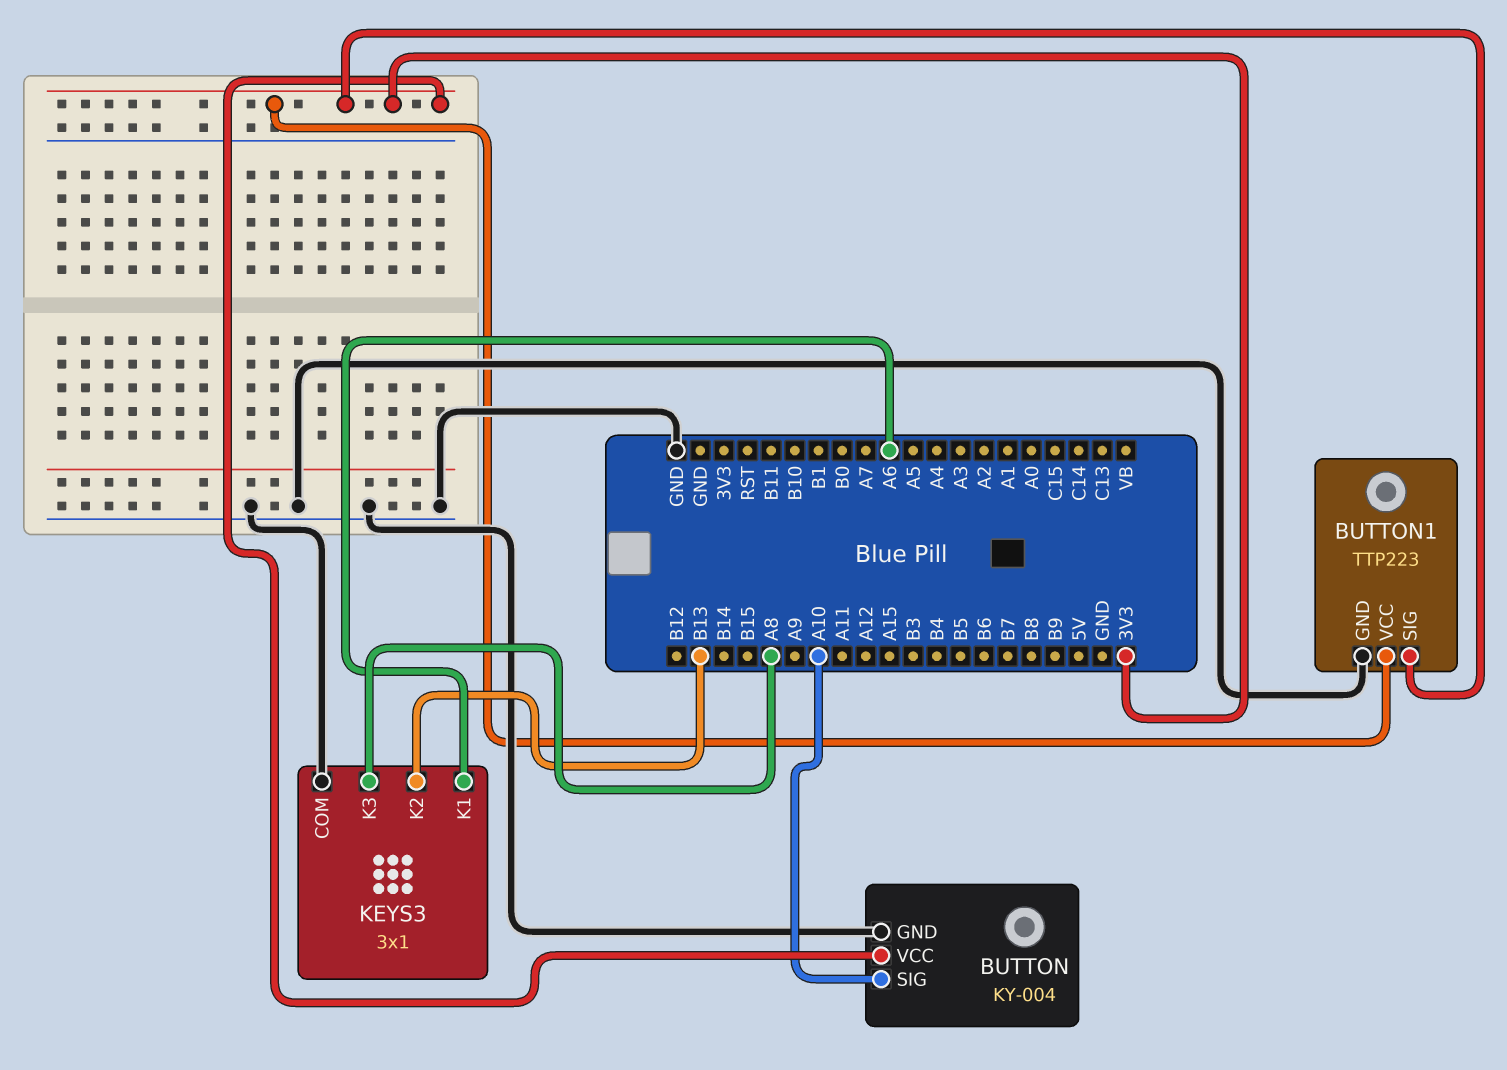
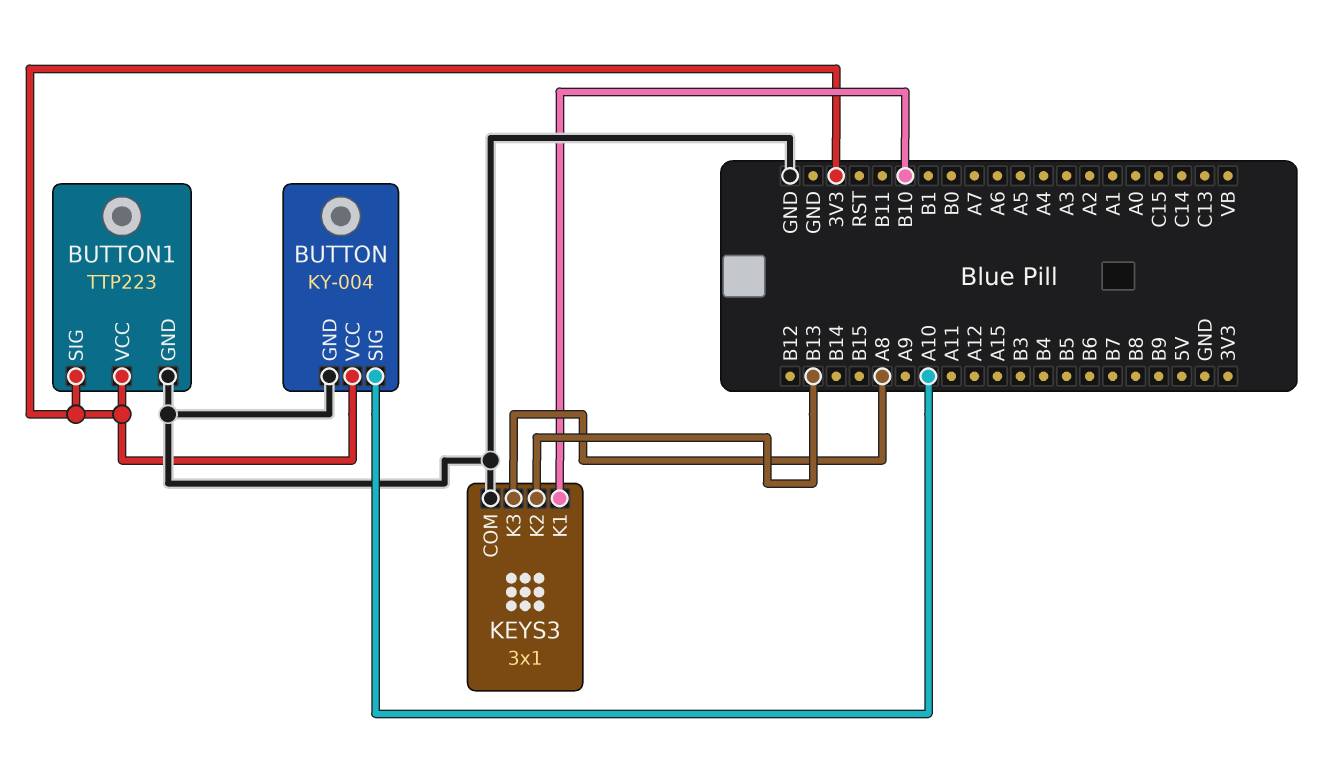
KEYS3 pin K1: A6 -> B10

